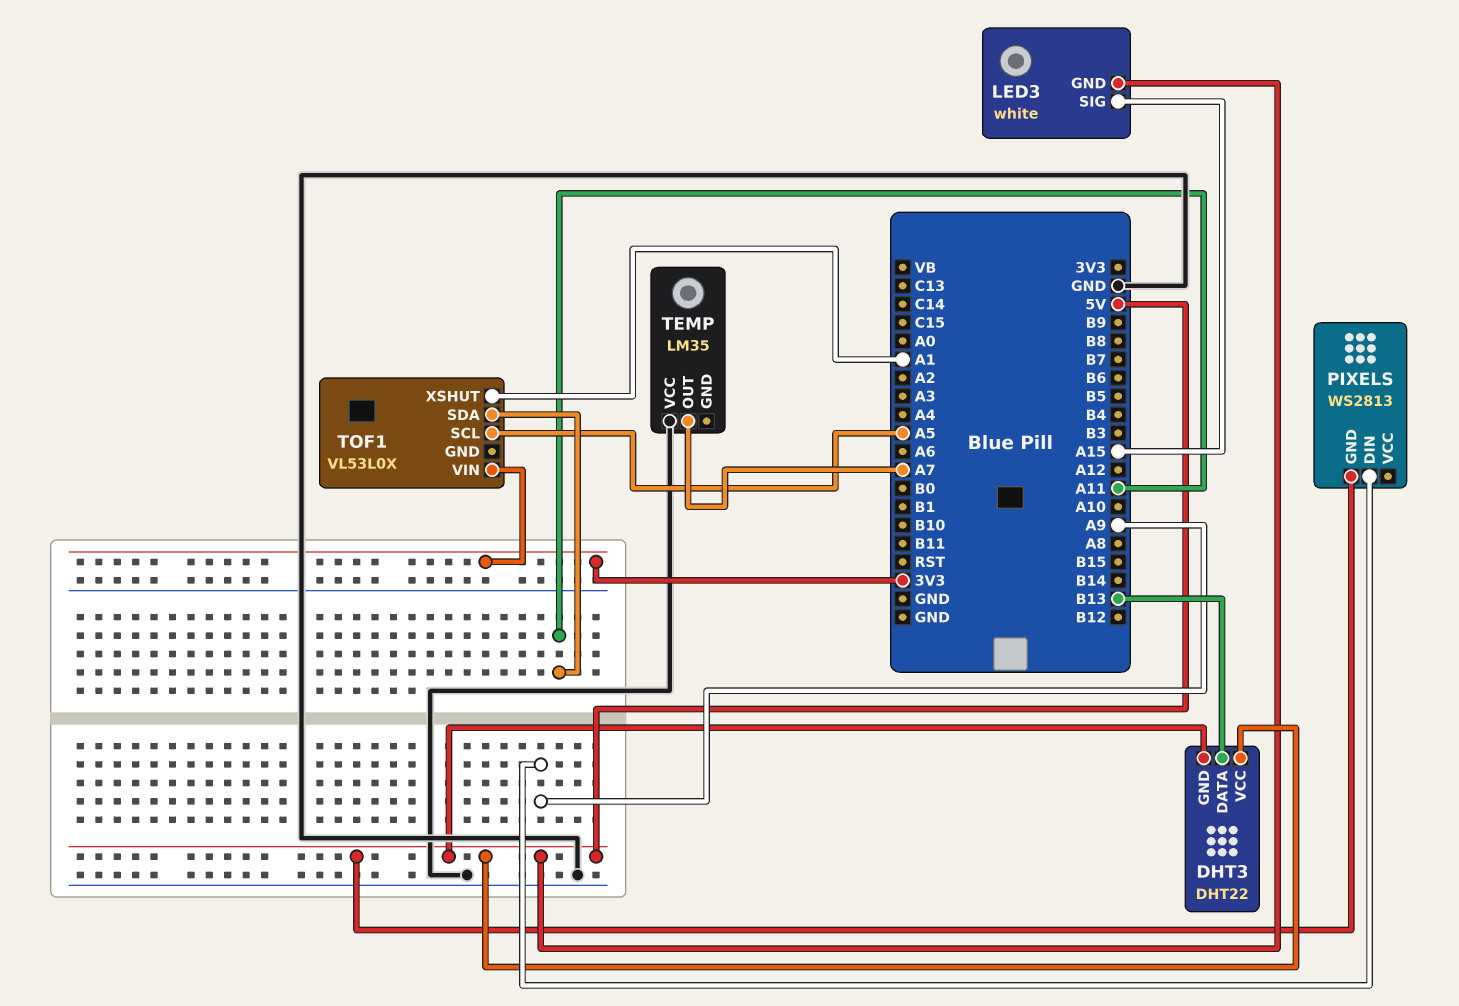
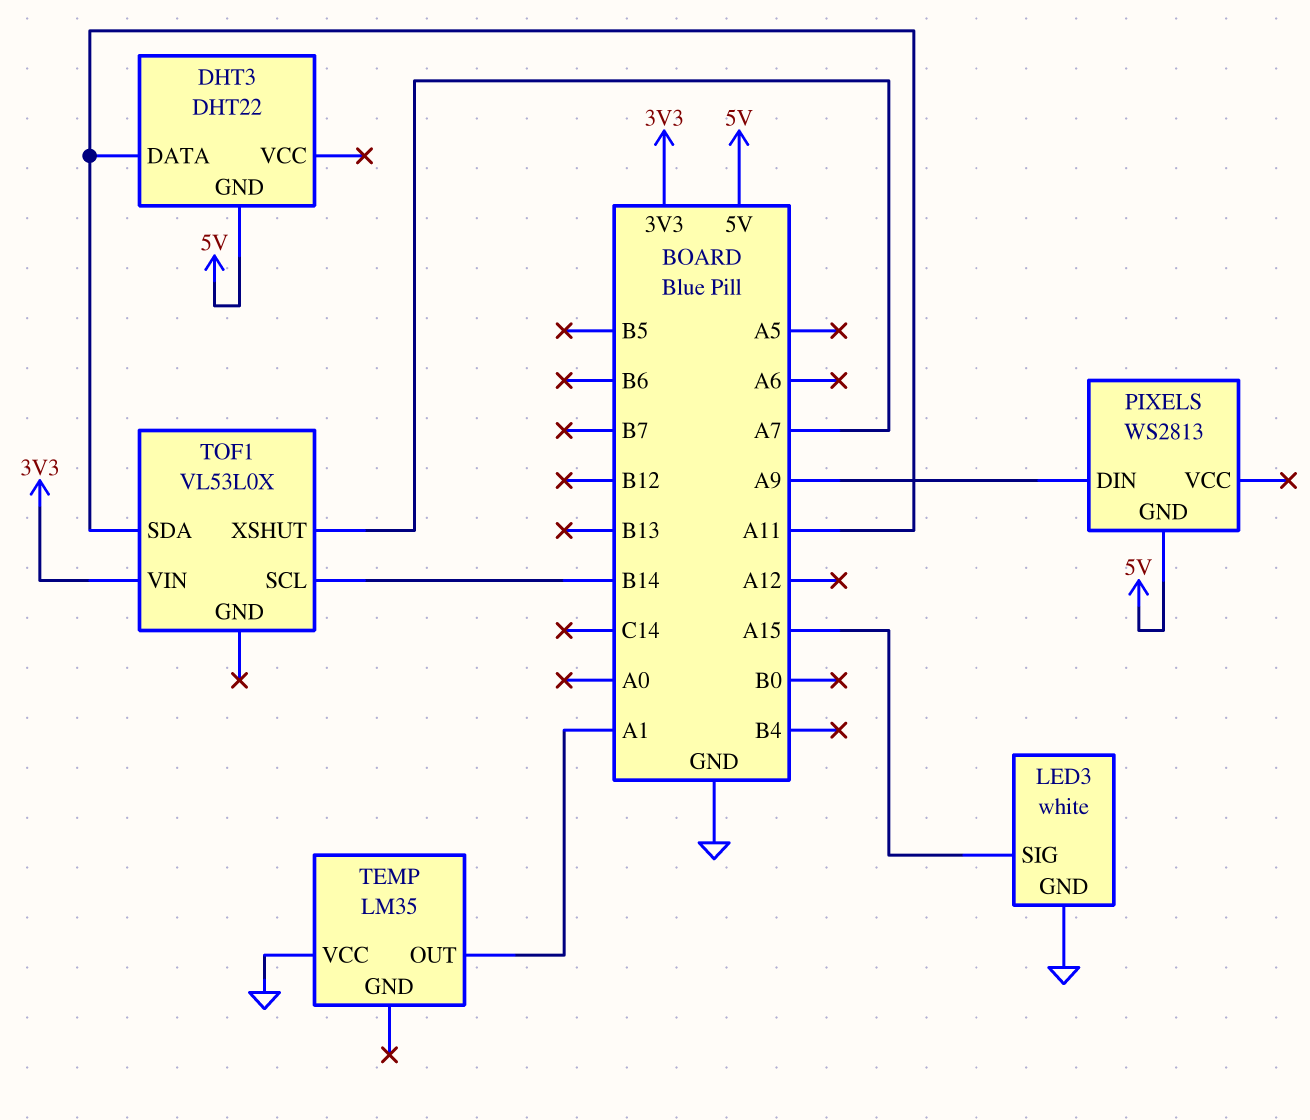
DHT3 pin DATA: B13 -> A11
DHT3 pin VCC: 5V -> none
LED3 pin GND: 5V -> GND
TEMP pin OUT: A7 -> A1
TOF1 pin SCL: A5 -> B14
TOF1 pin XSHUT: A1 -> A7

